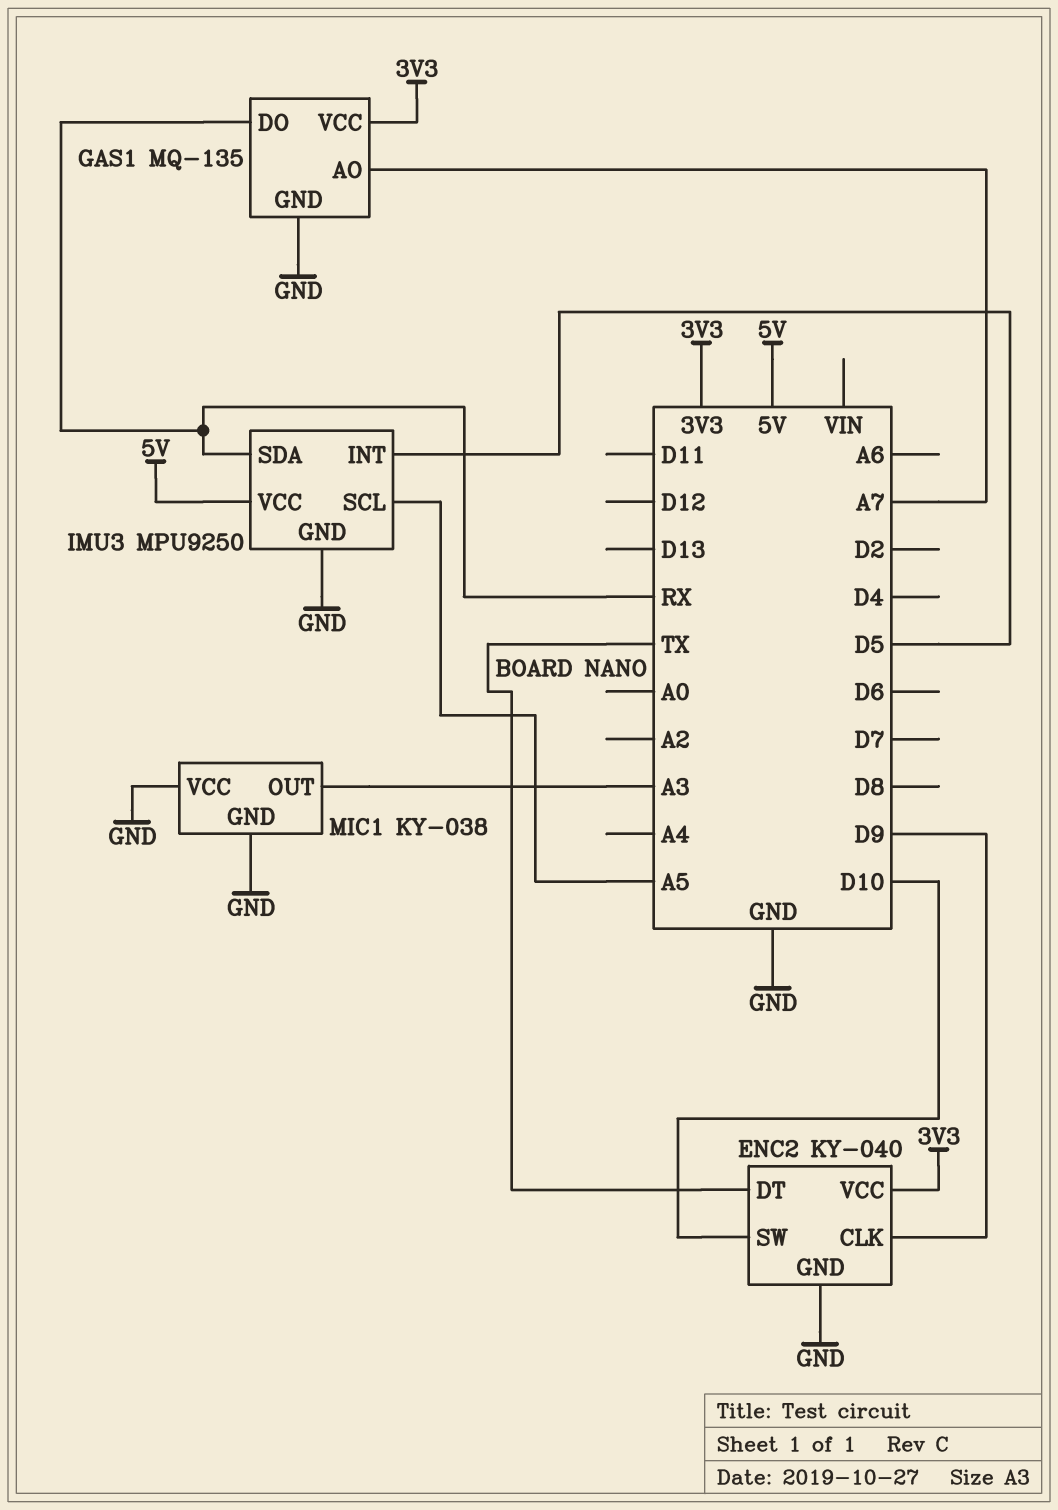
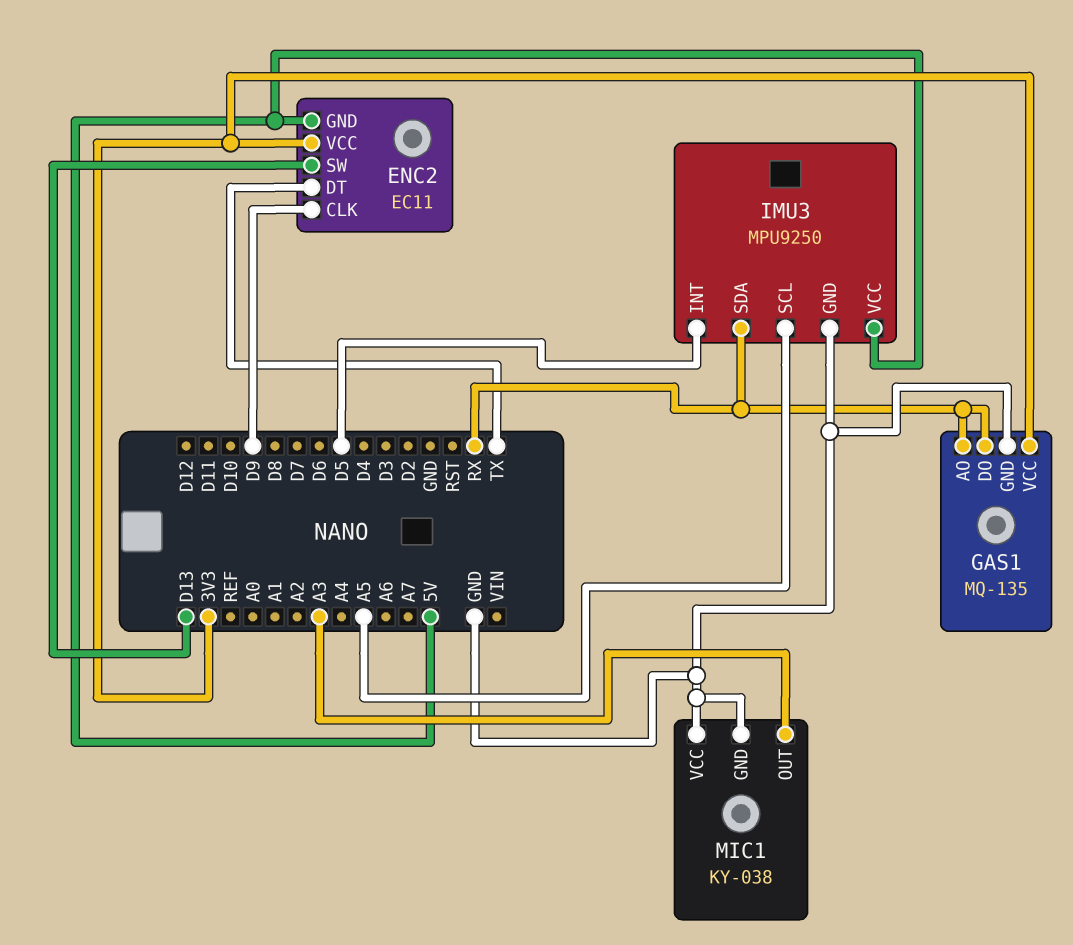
ENC2: KY-040 -> EC11
ENC2 pin GND: GND -> 5V
ENC2 pin SW: D10 -> D13
GAS1 pin AO: A7 -> RX

